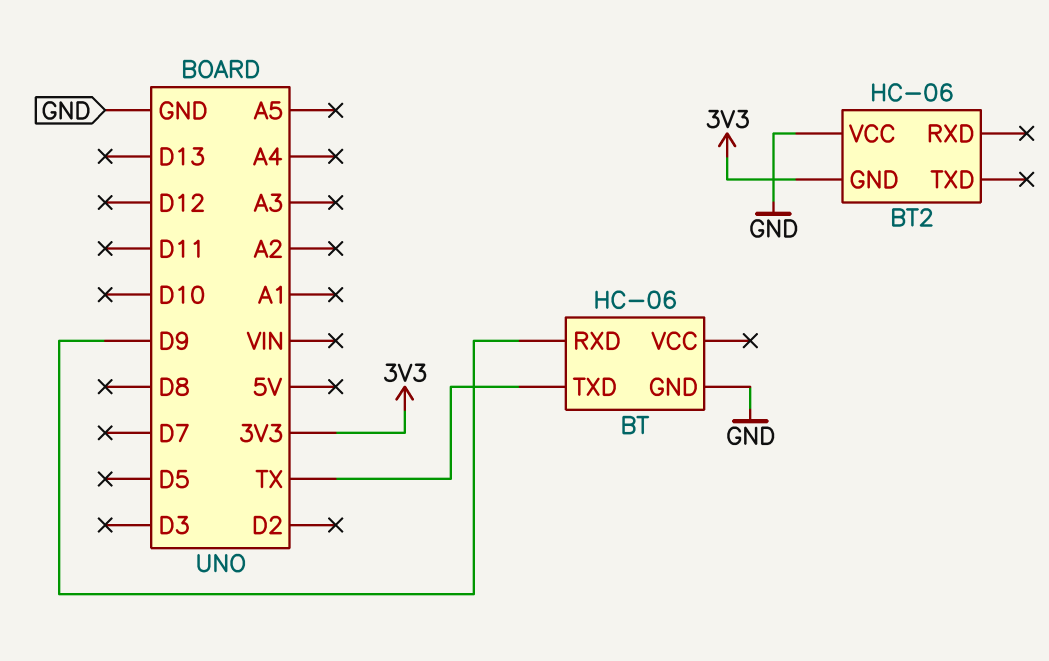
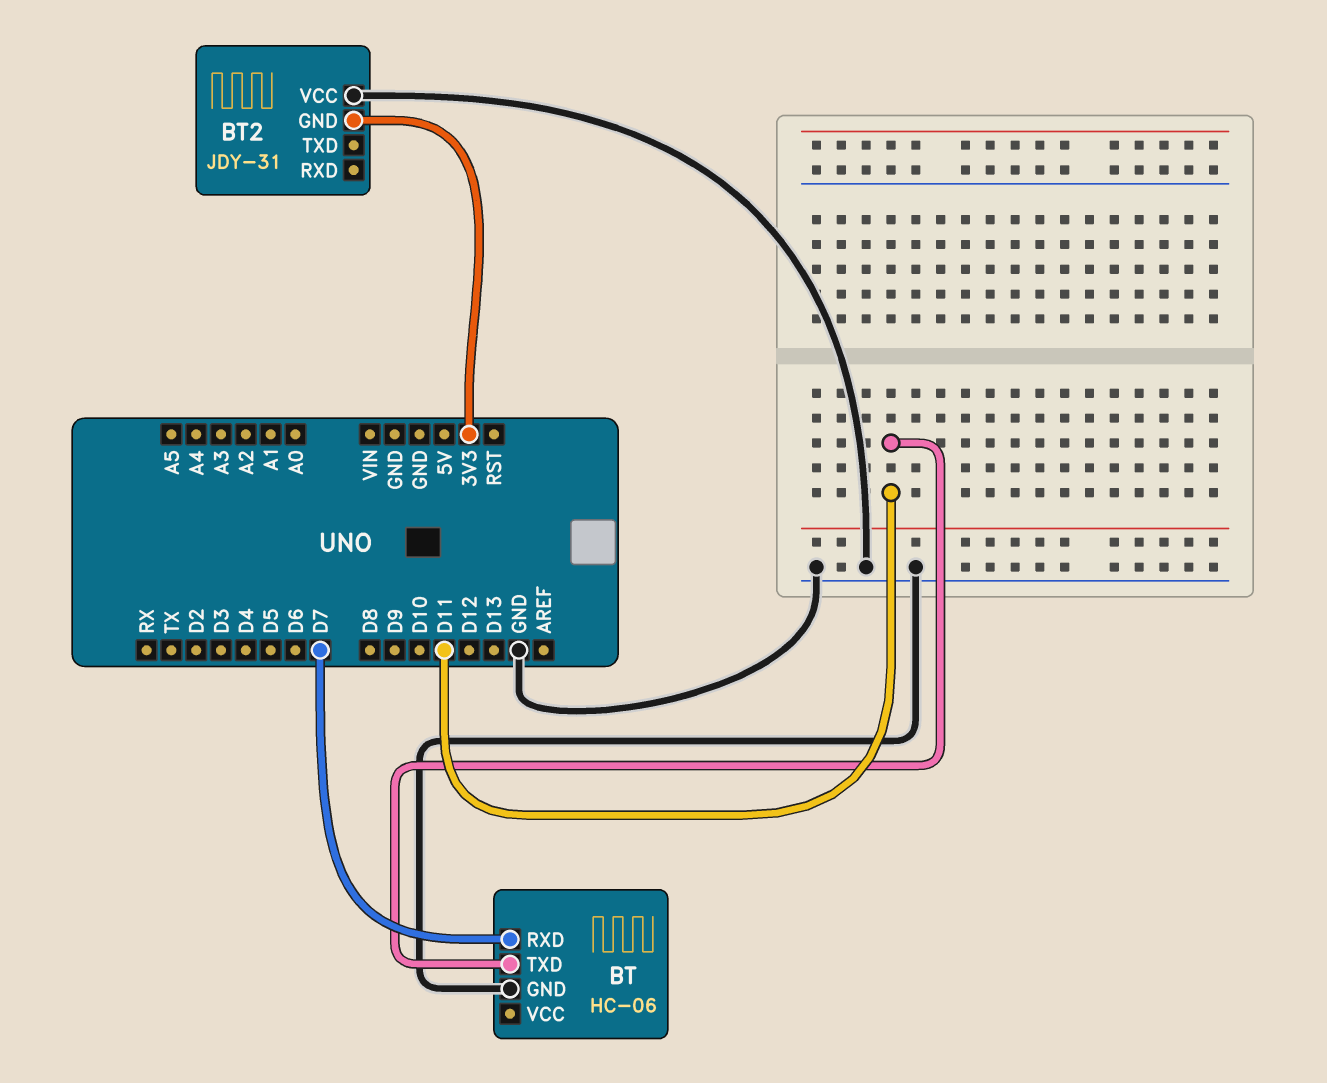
BT pin RXD: D9 -> D7
BT pin TXD: TX -> D11
BT2: HC-06 -> JDY-31

